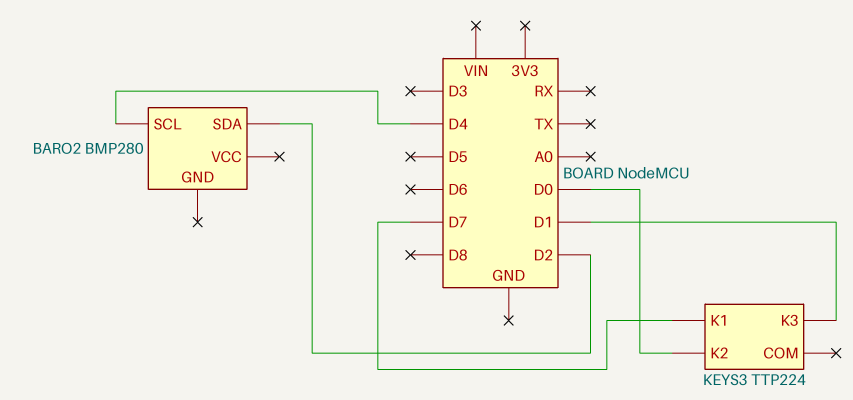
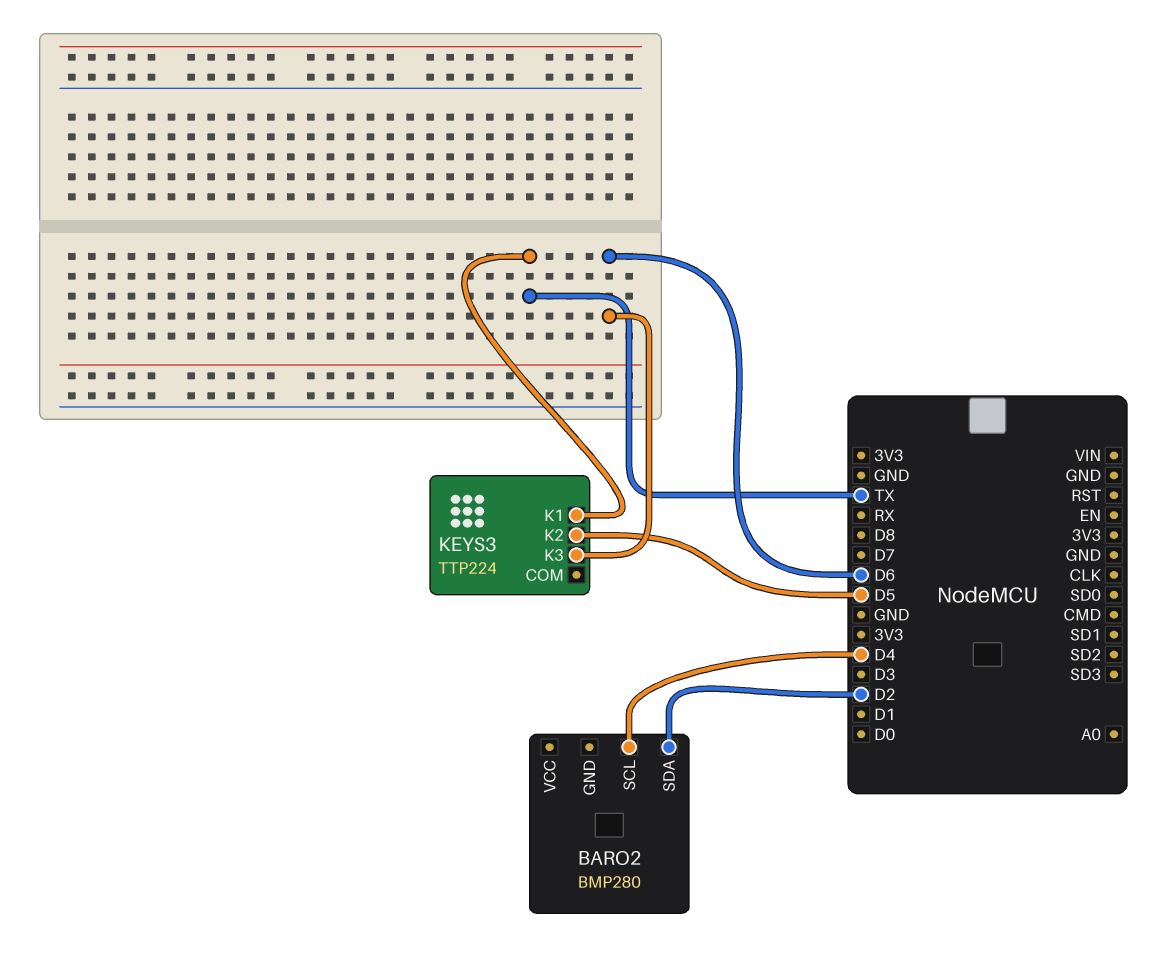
KEYS3 pin K1: D7 -> TX
KEYS3 pin K2: D0 -> D5
KEYS3 pin K3: D1 -> D6

